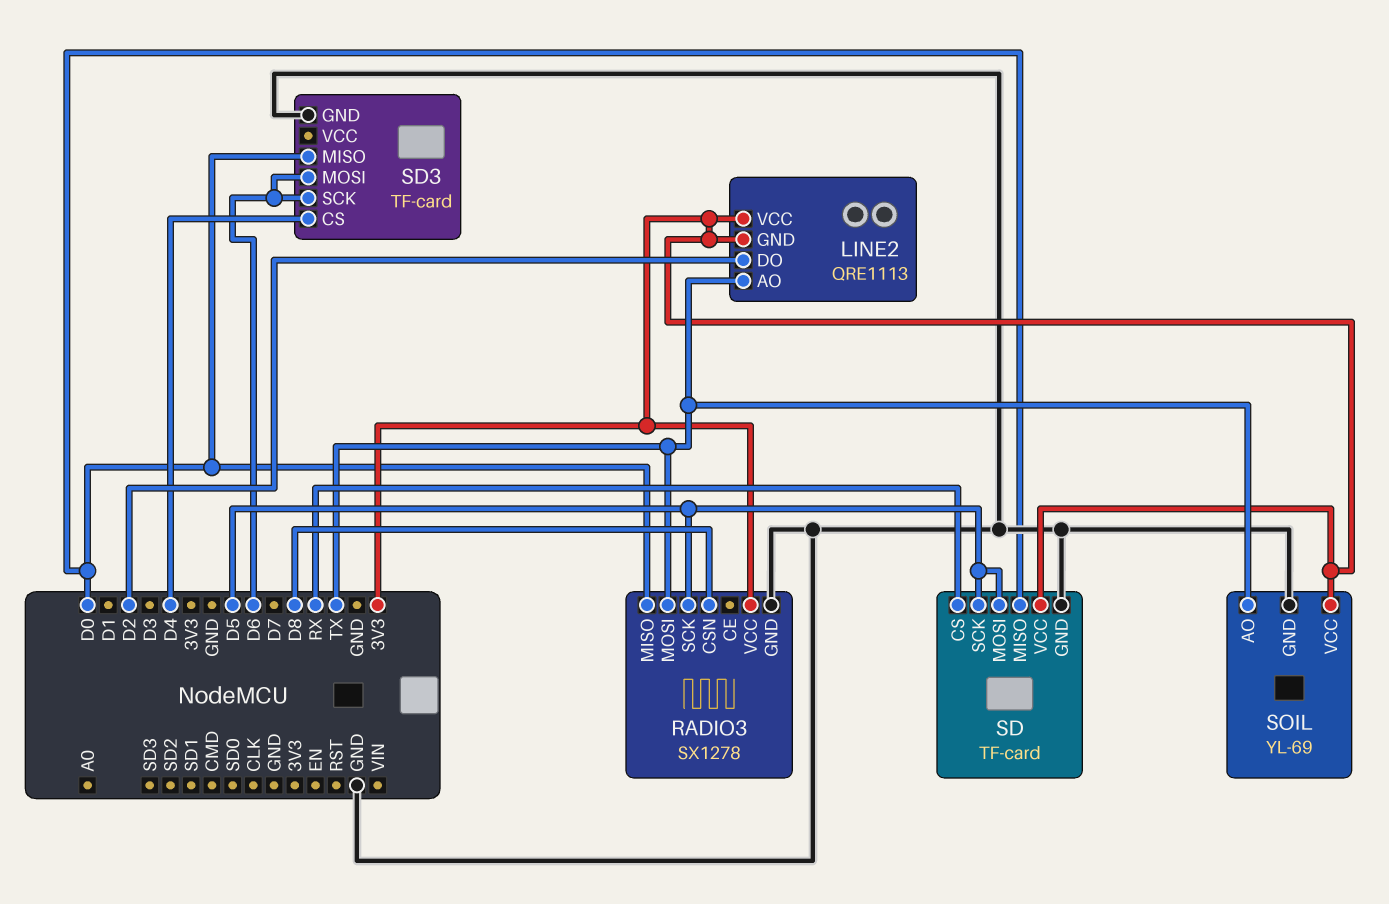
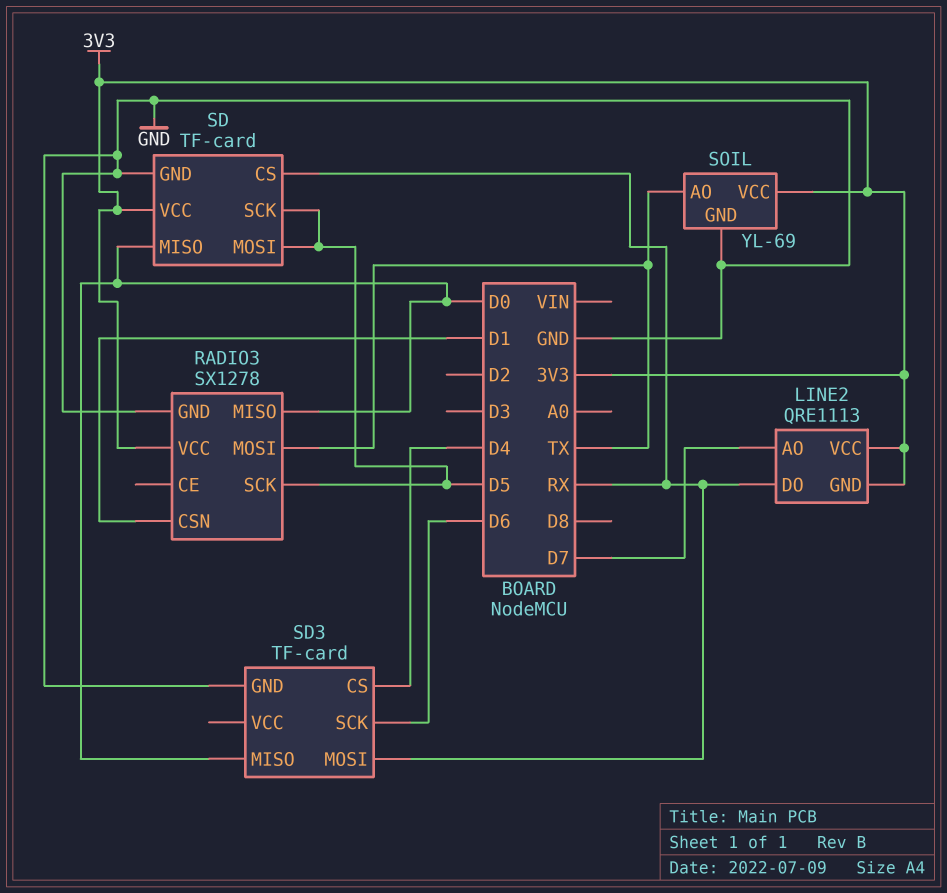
LINE2 pin AO: TX -> D7
LINE2 pin DO: D2 -> RX
RADIO3 pin CSN: D8 -> D1
SD3 pin MOSI: D6 -> RX

